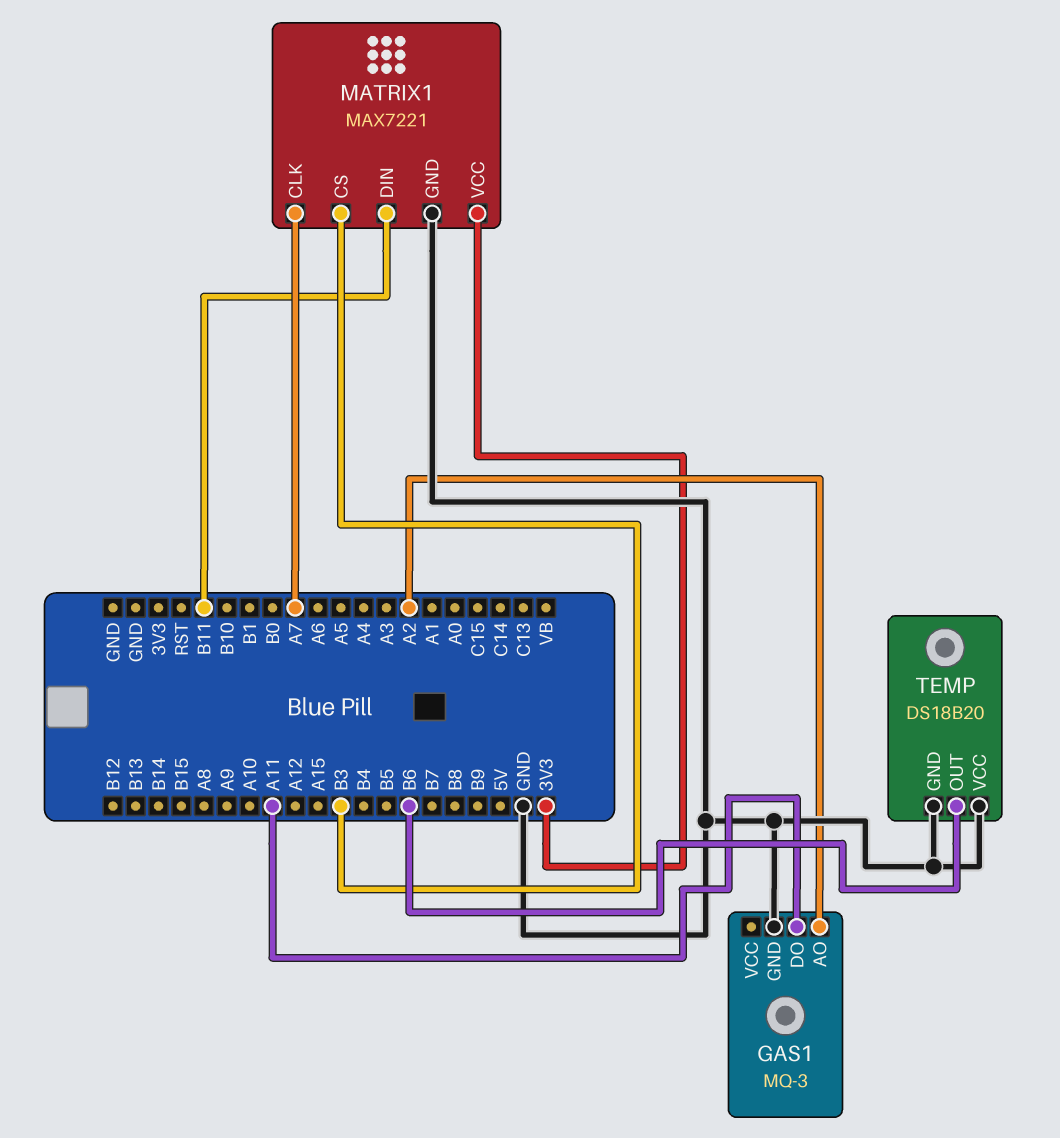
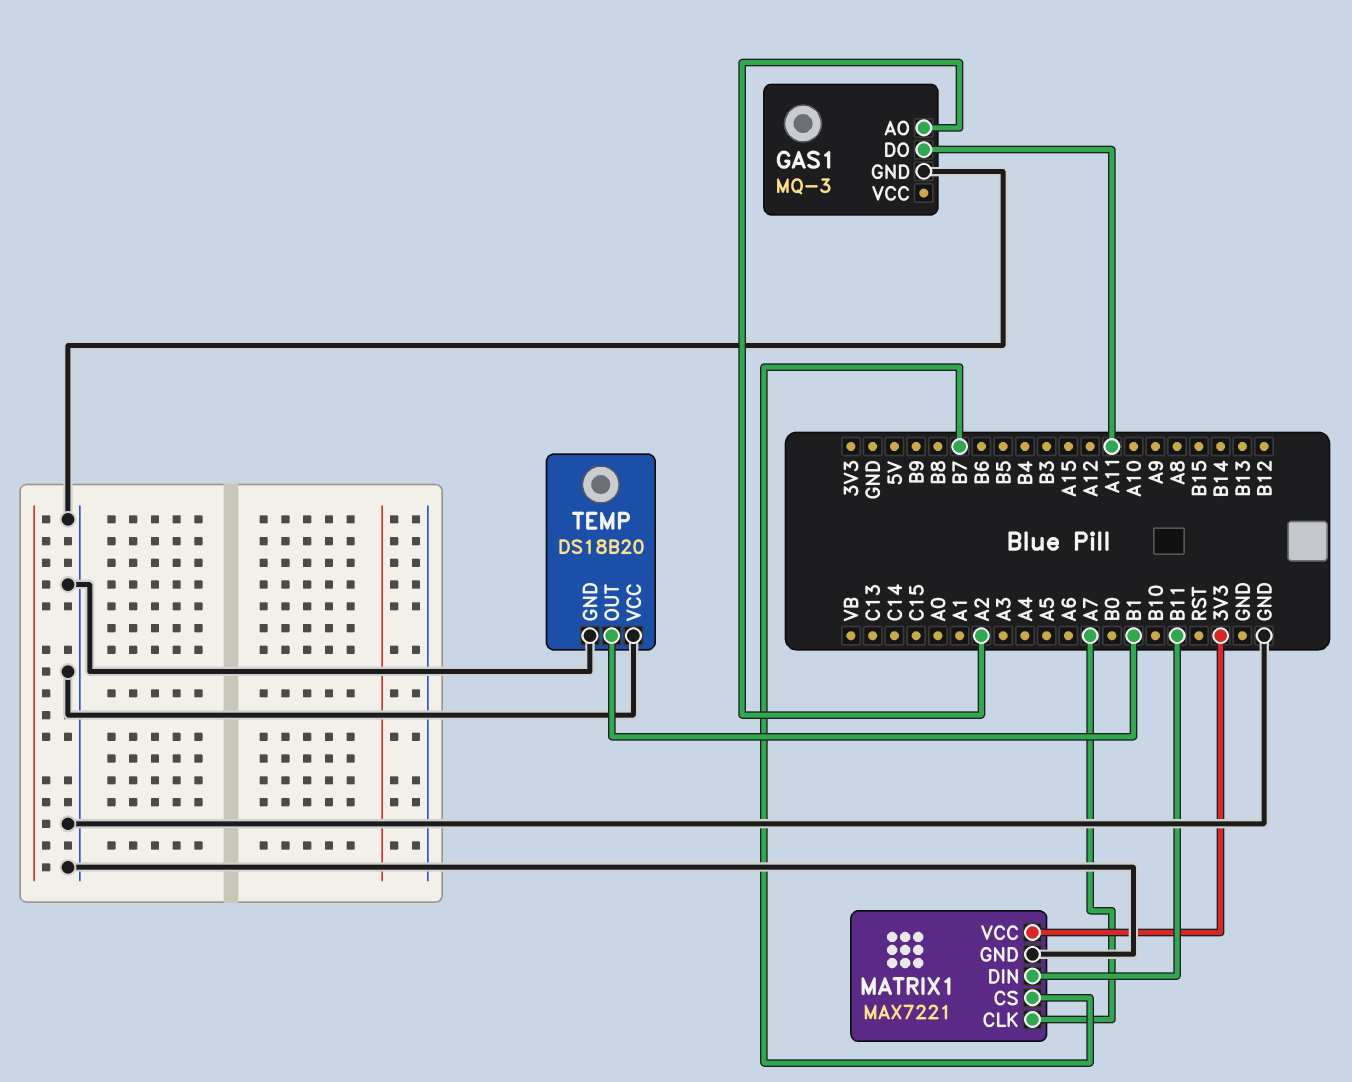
MATRIX1 pin CS: B3 -> B7
TEMP pin OUT: B6 -> B1

